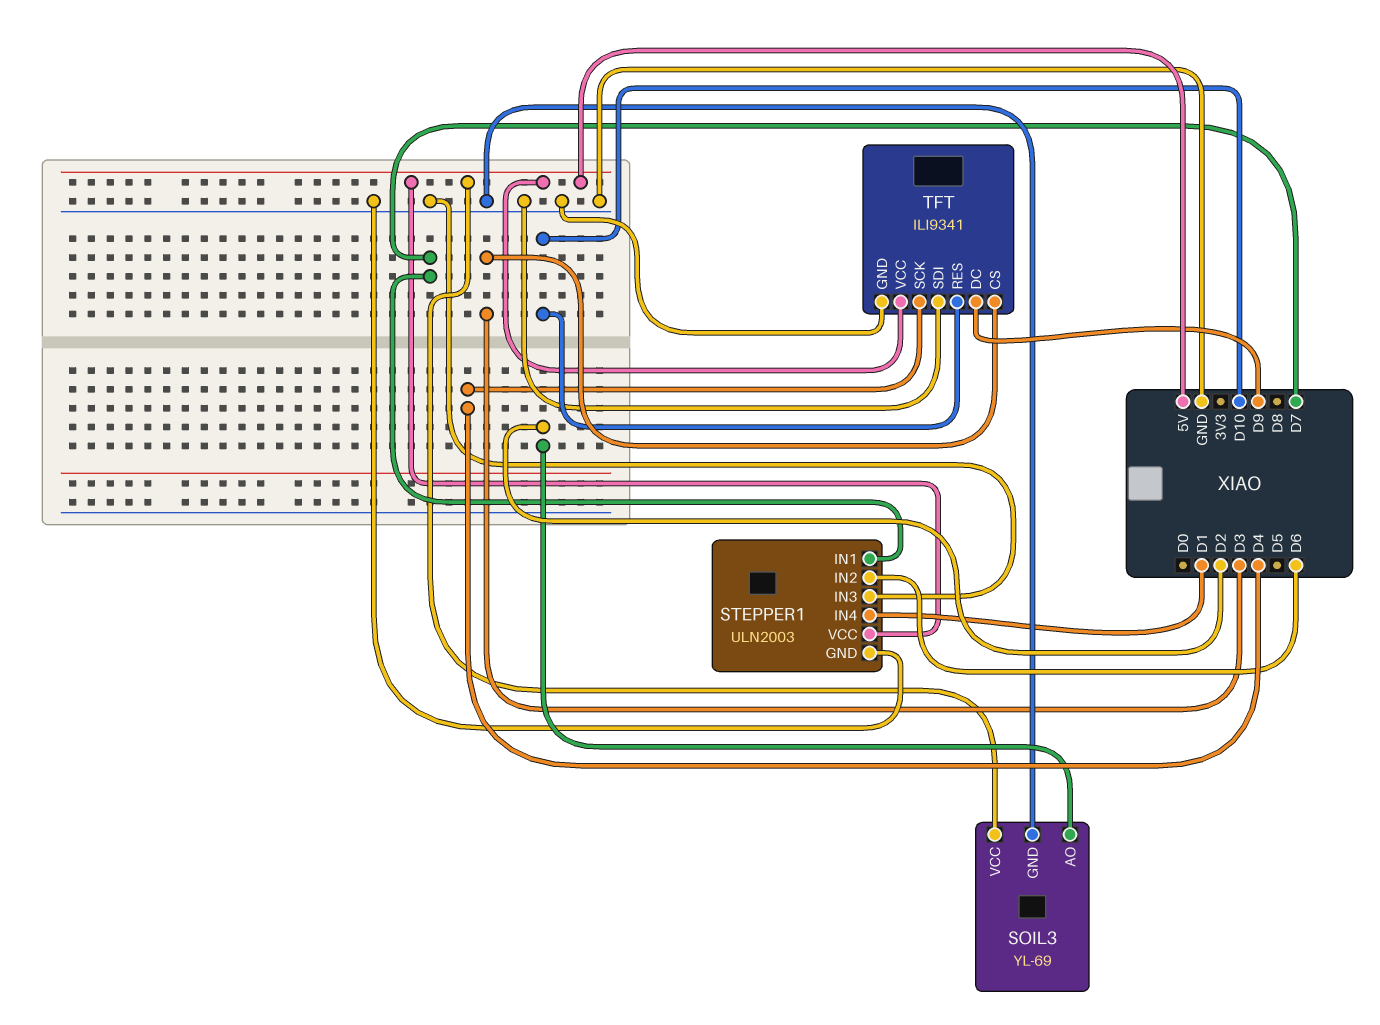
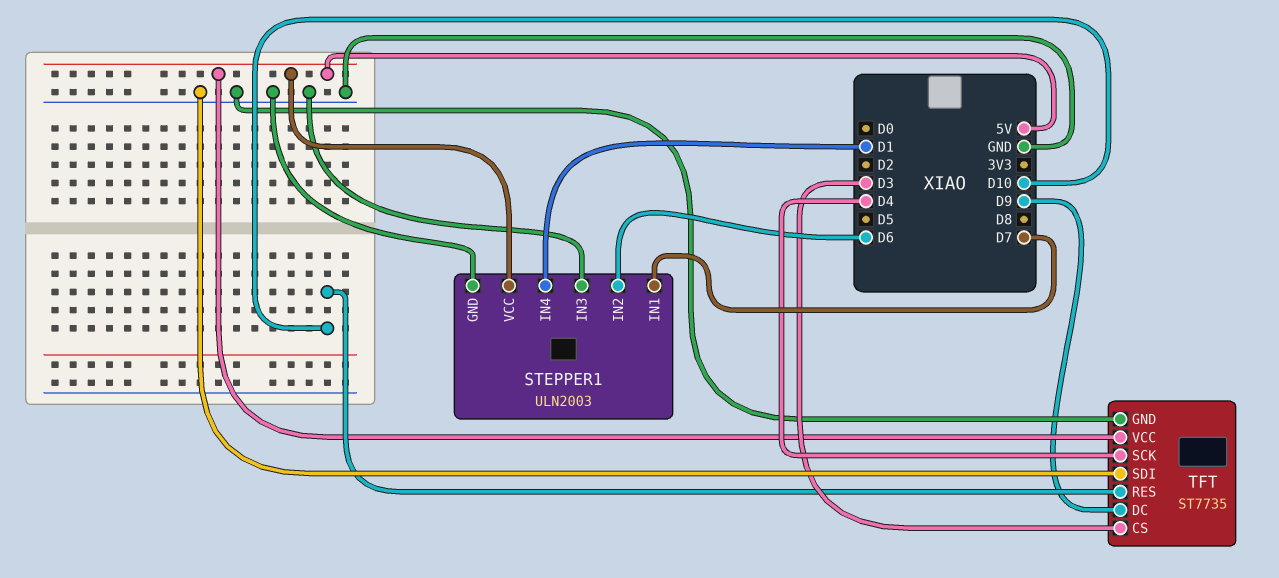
SOIL3: YL-69 -> none
SOIL3 pin AO: D2 -> none
SOIL3 pin GND: GND -> none
SOIL3 pin VCC: 5V -> none
TFT: ILI9341 -> ST7735

